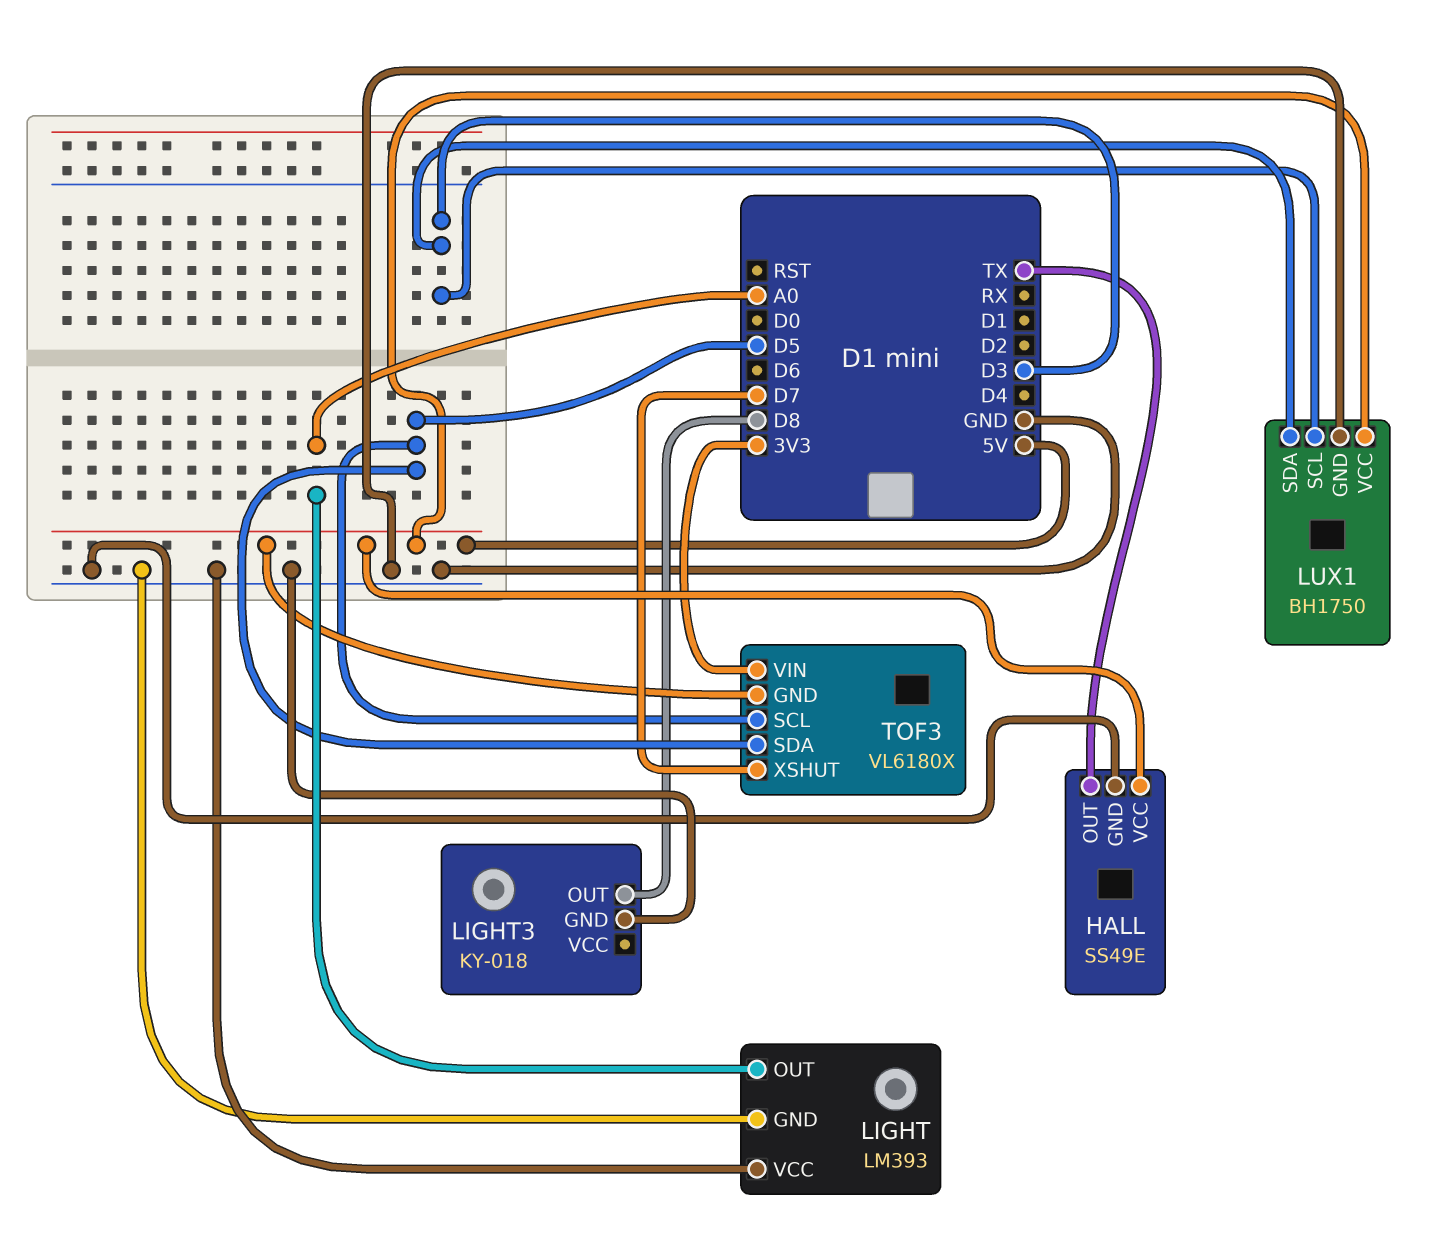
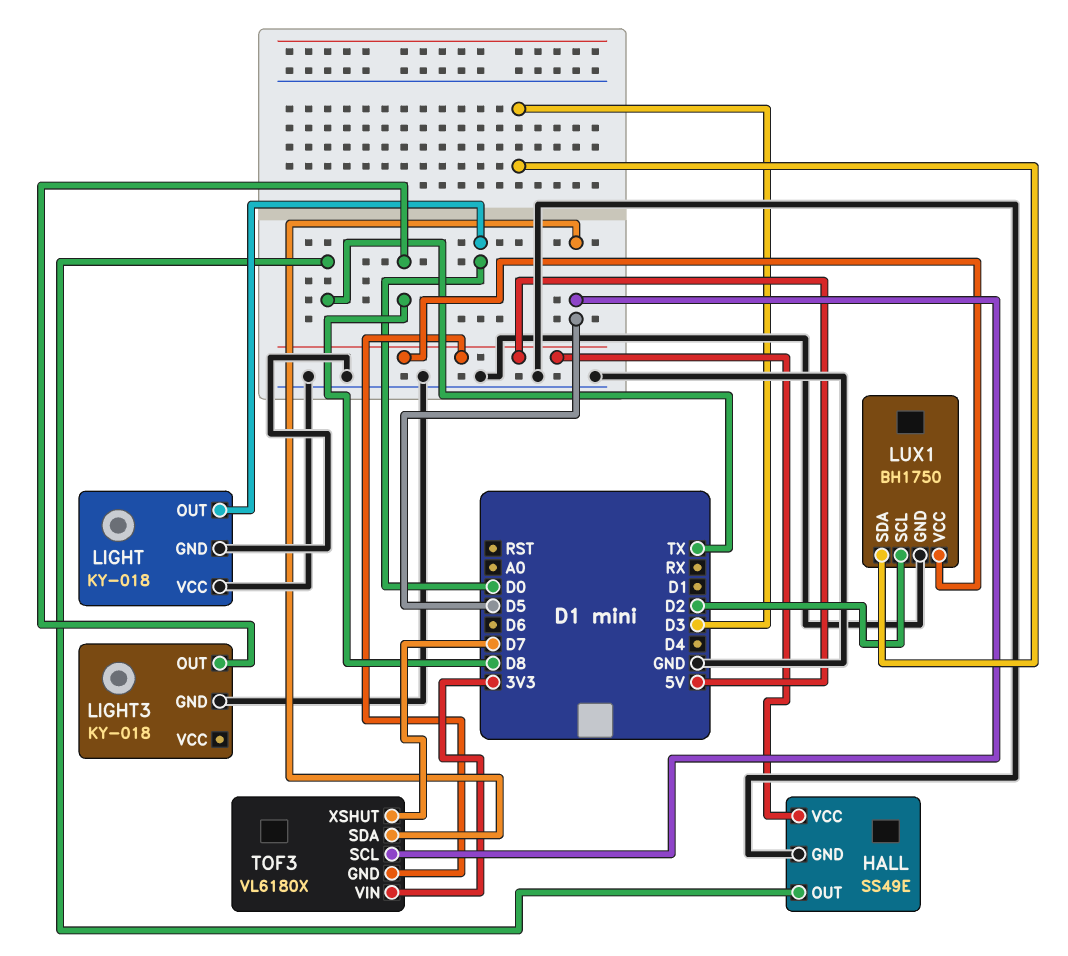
LIGHT: LM393 -> KY-018
LIGHT pin OUT: A0 -> D0
LUX1 pin SCL: D3 -> D2

